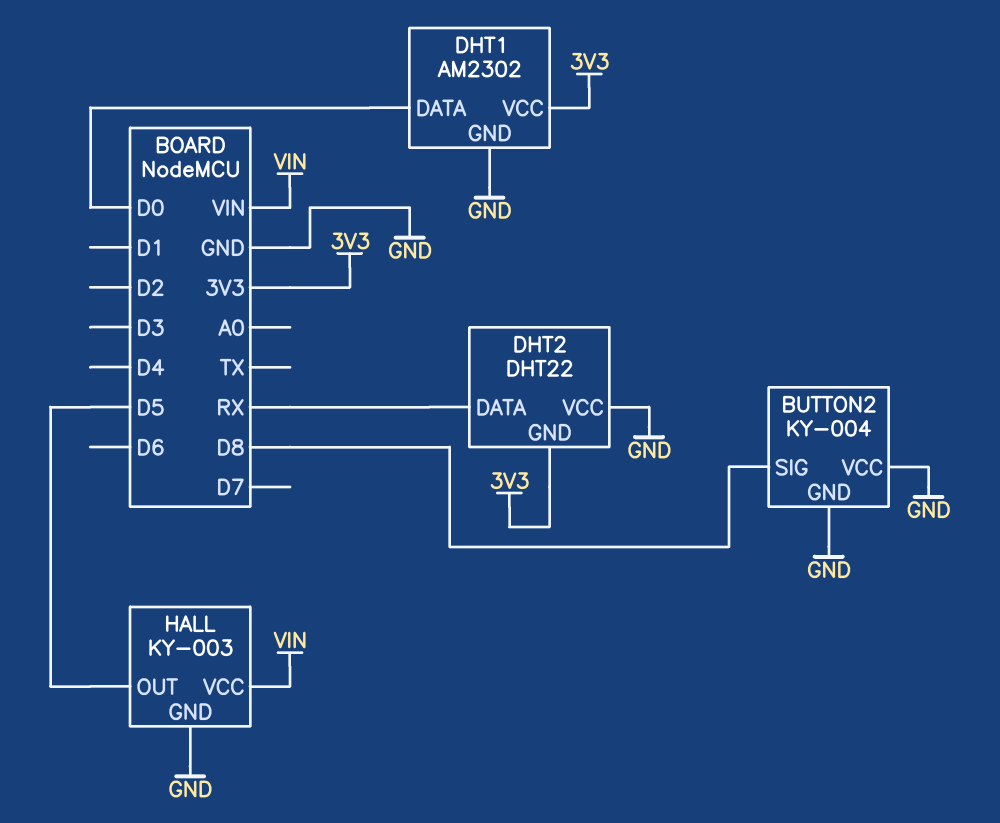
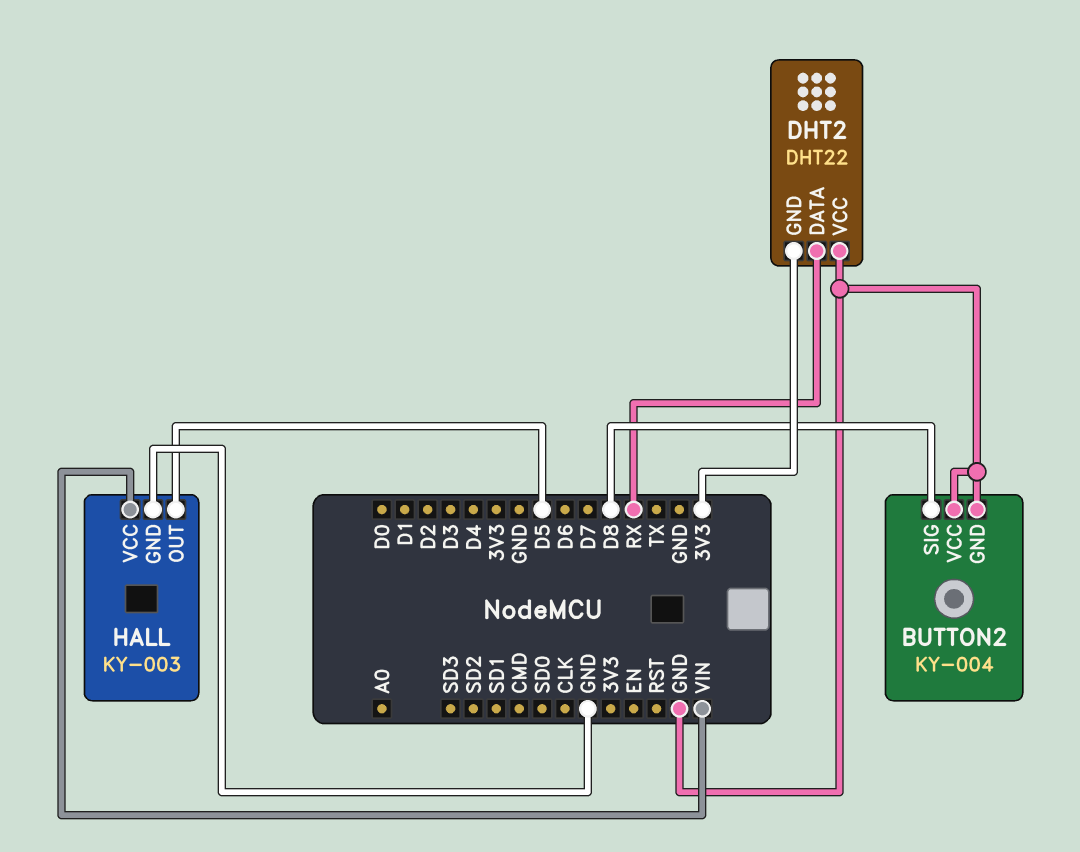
DHT1: AM2302 -> none
DHT1 pin DATA: D0 -> none
DHT1 pin GND: GND -> none
DHT1 pin VCC: 3V3 -> none

